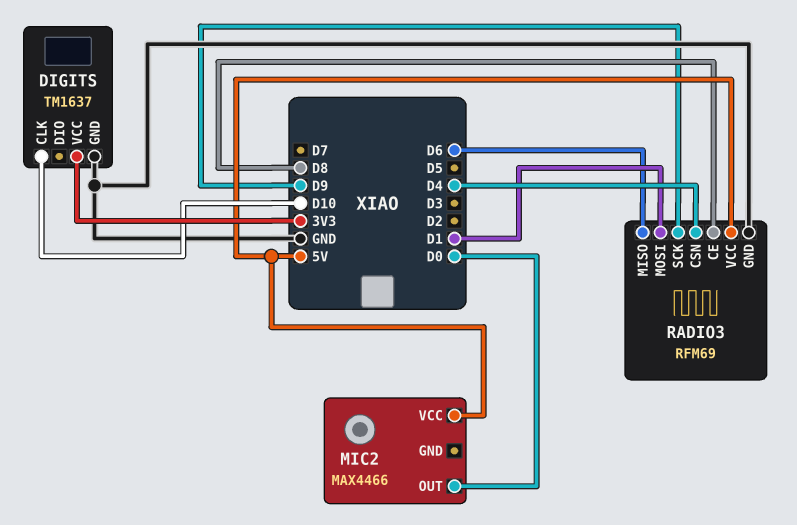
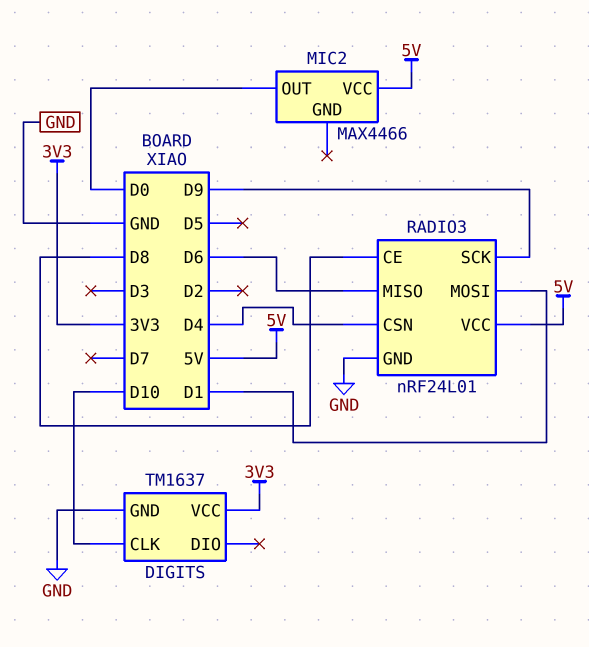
RADIO3: RFM69 -> nRF24L01

